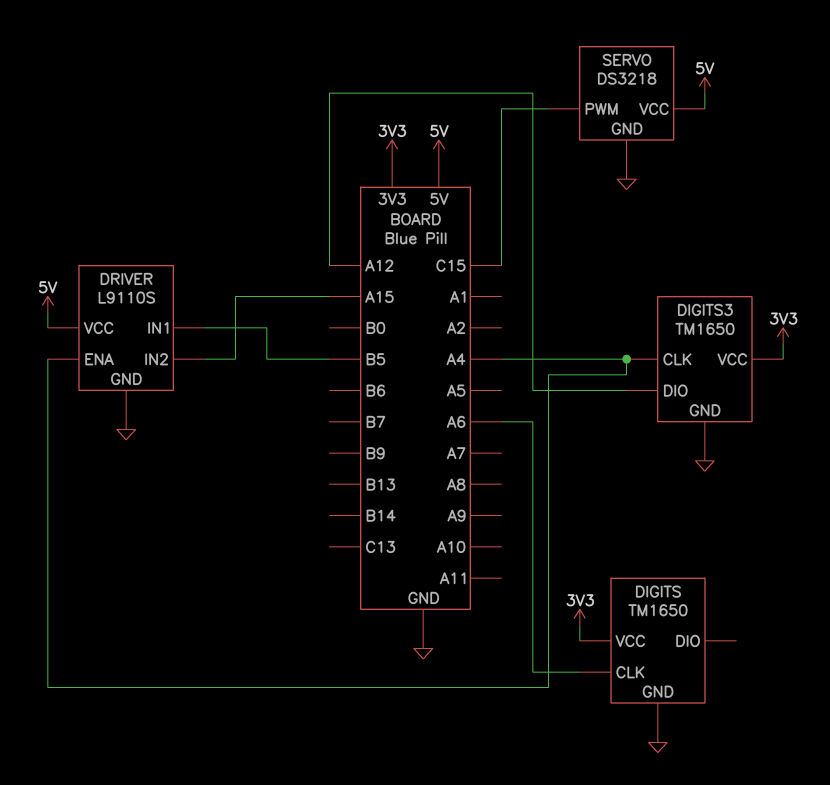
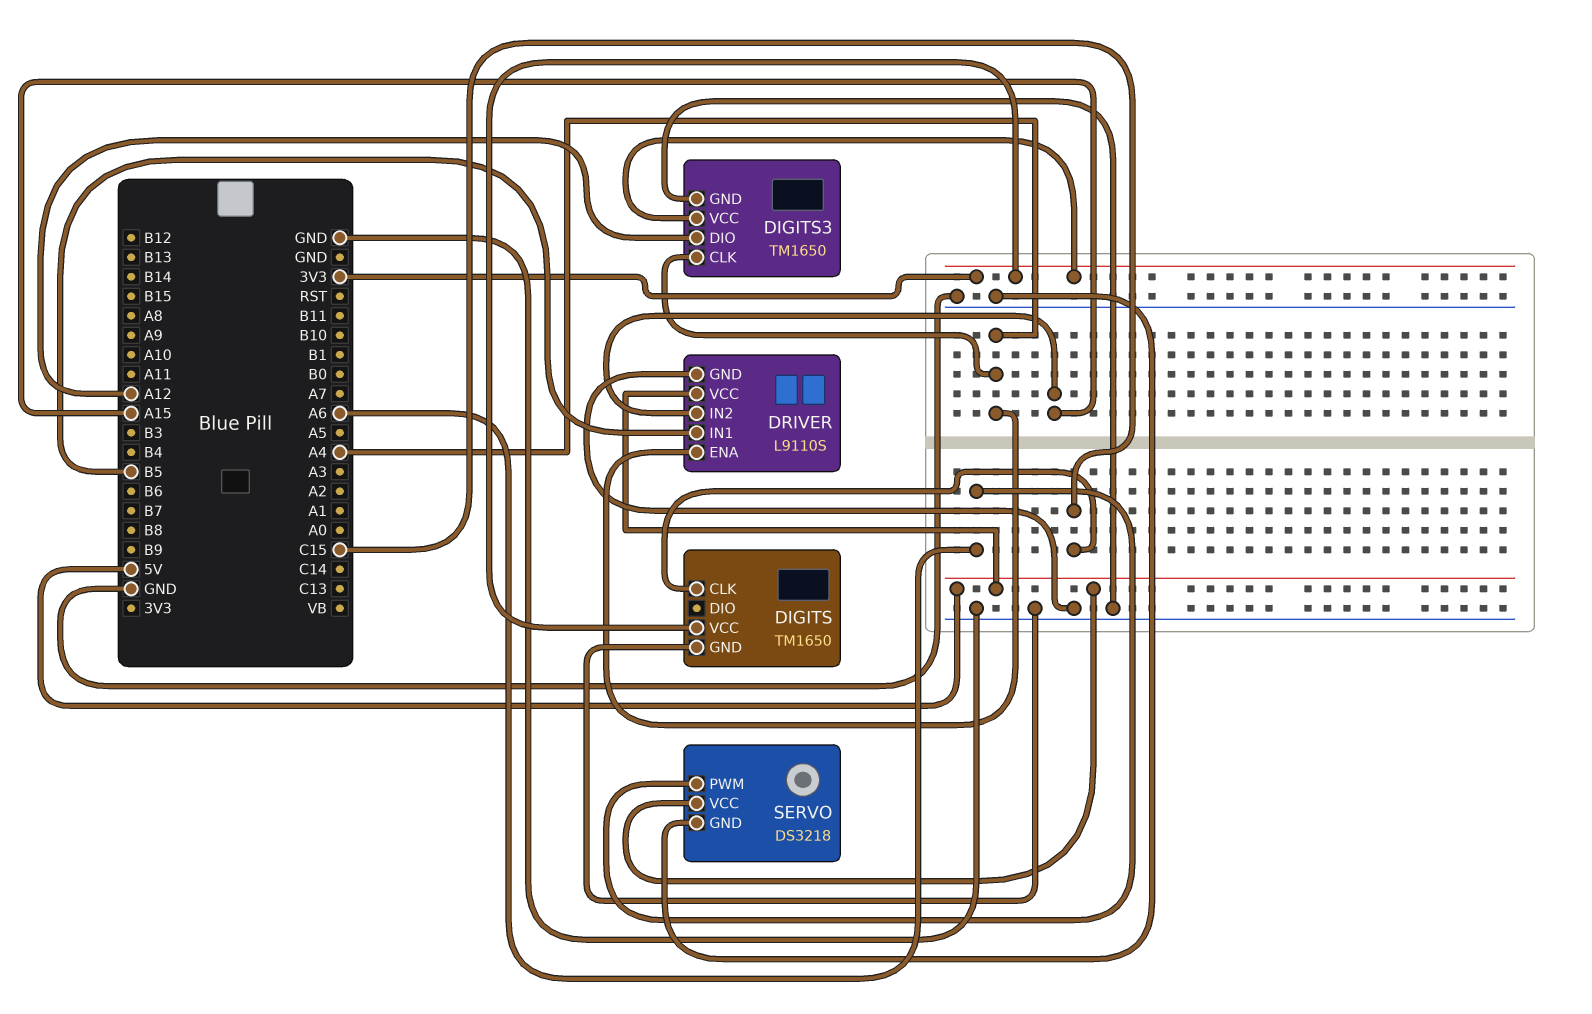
DIGITS pin CLK: A6 -> C15
SERVO pin PWM: C15 -> A6

